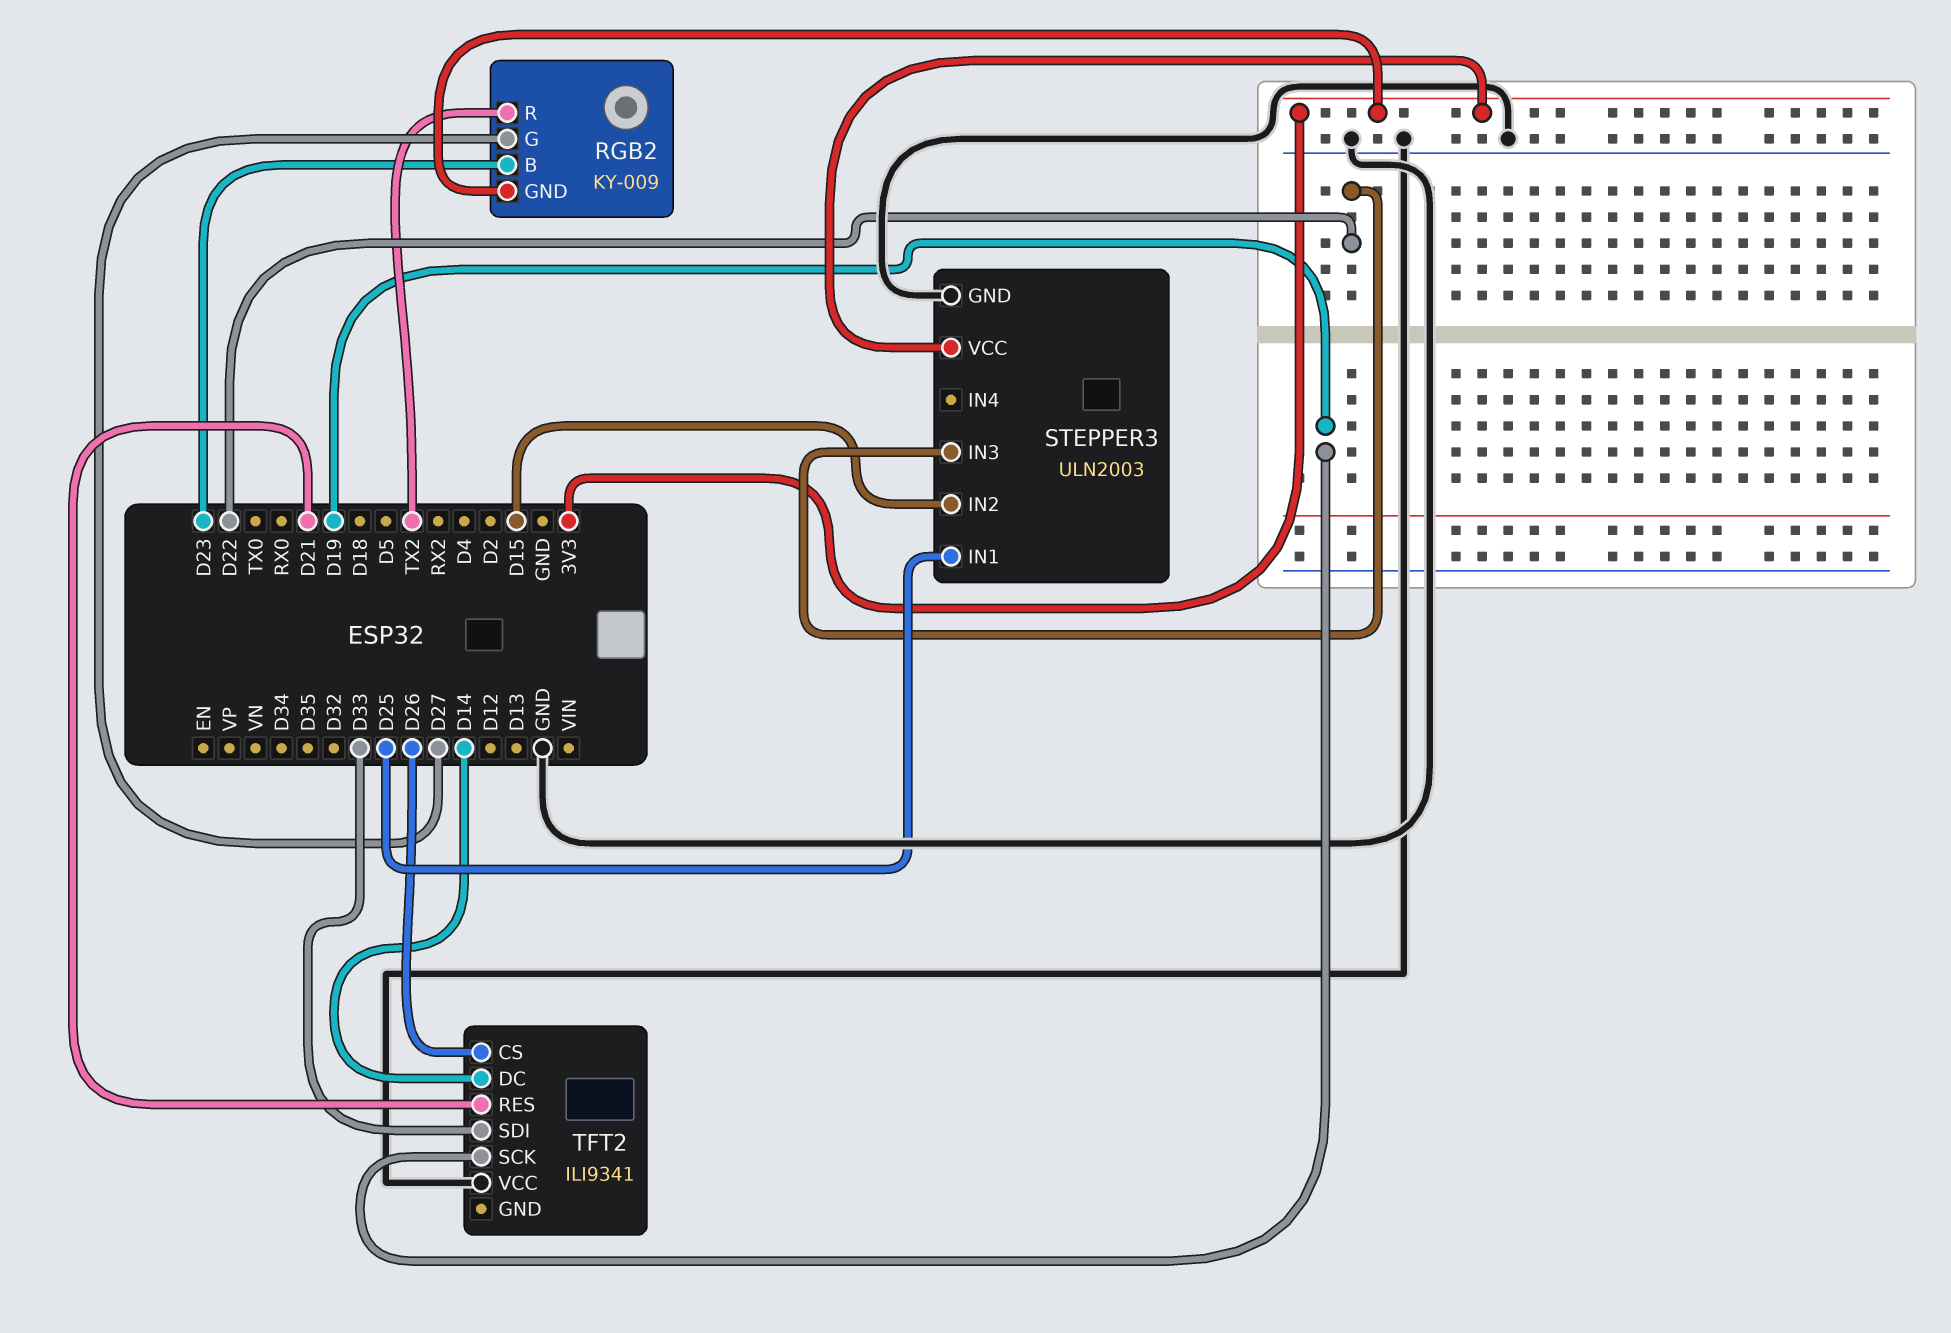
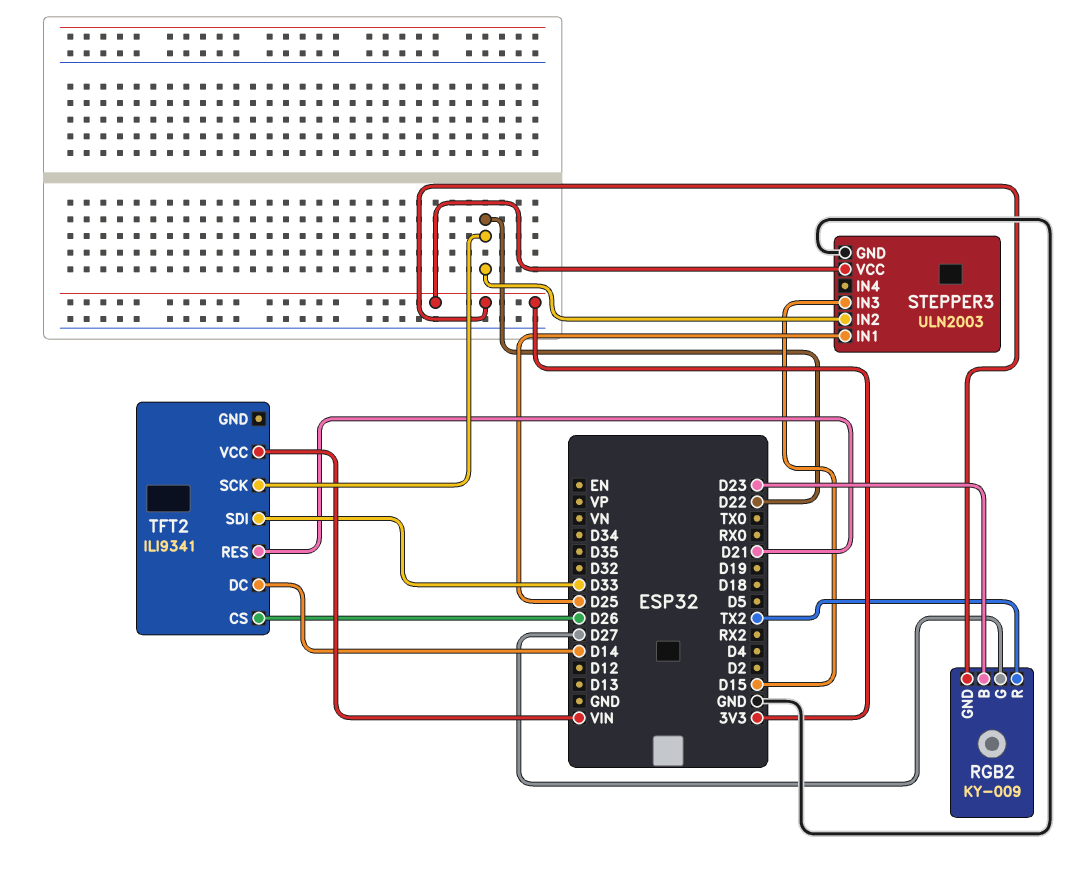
STEPPER3 pin IN2: D15 -> D22
STEPPER3 pin IN3: D22 -> D15
TFT2 pin SCK: D19 -> D22
TFT2 pin VCC: GND -> VIN

